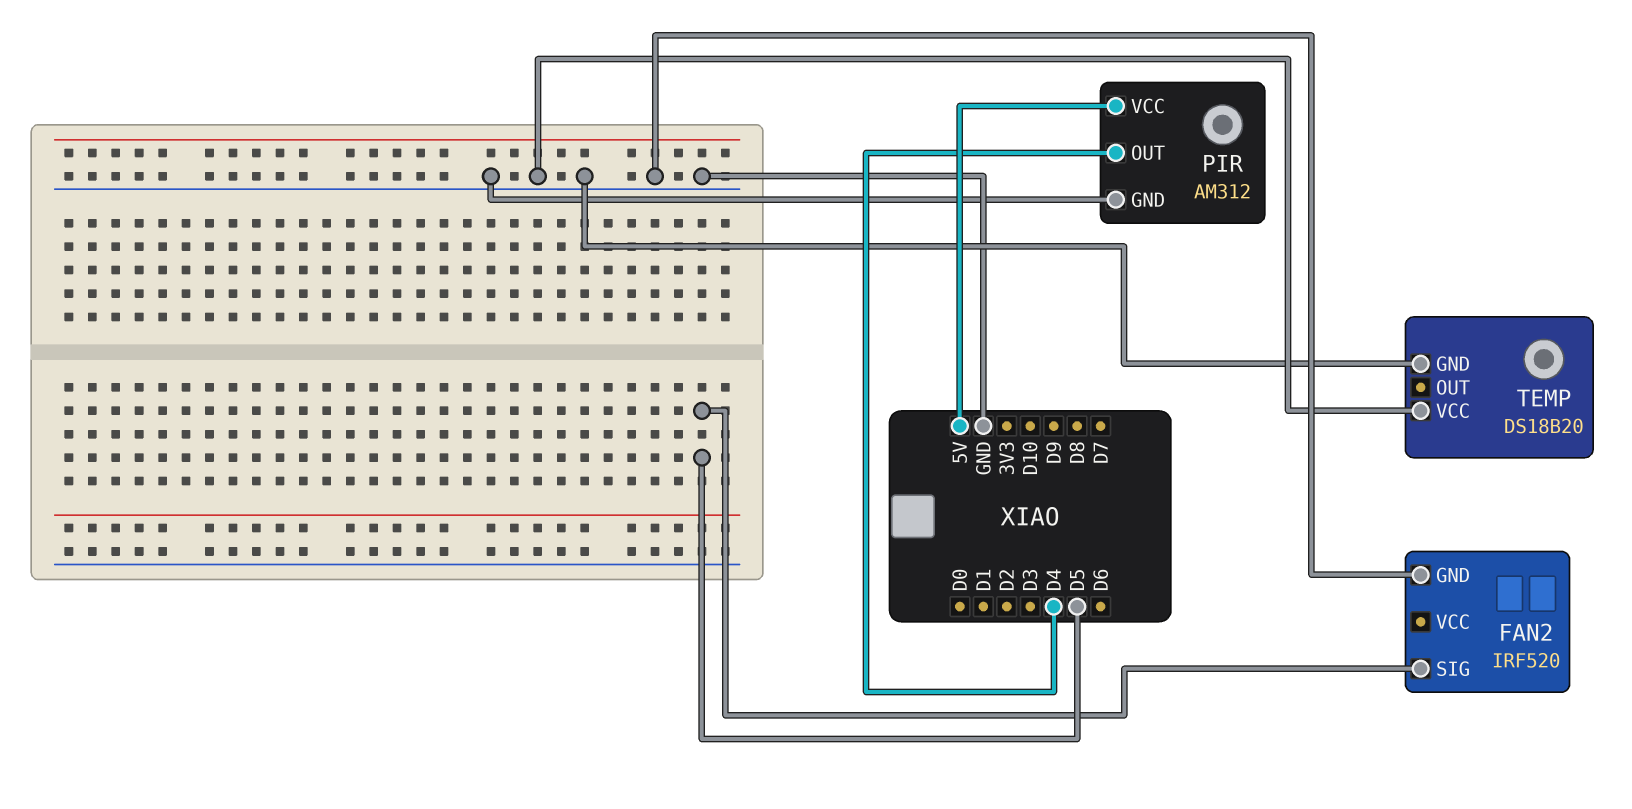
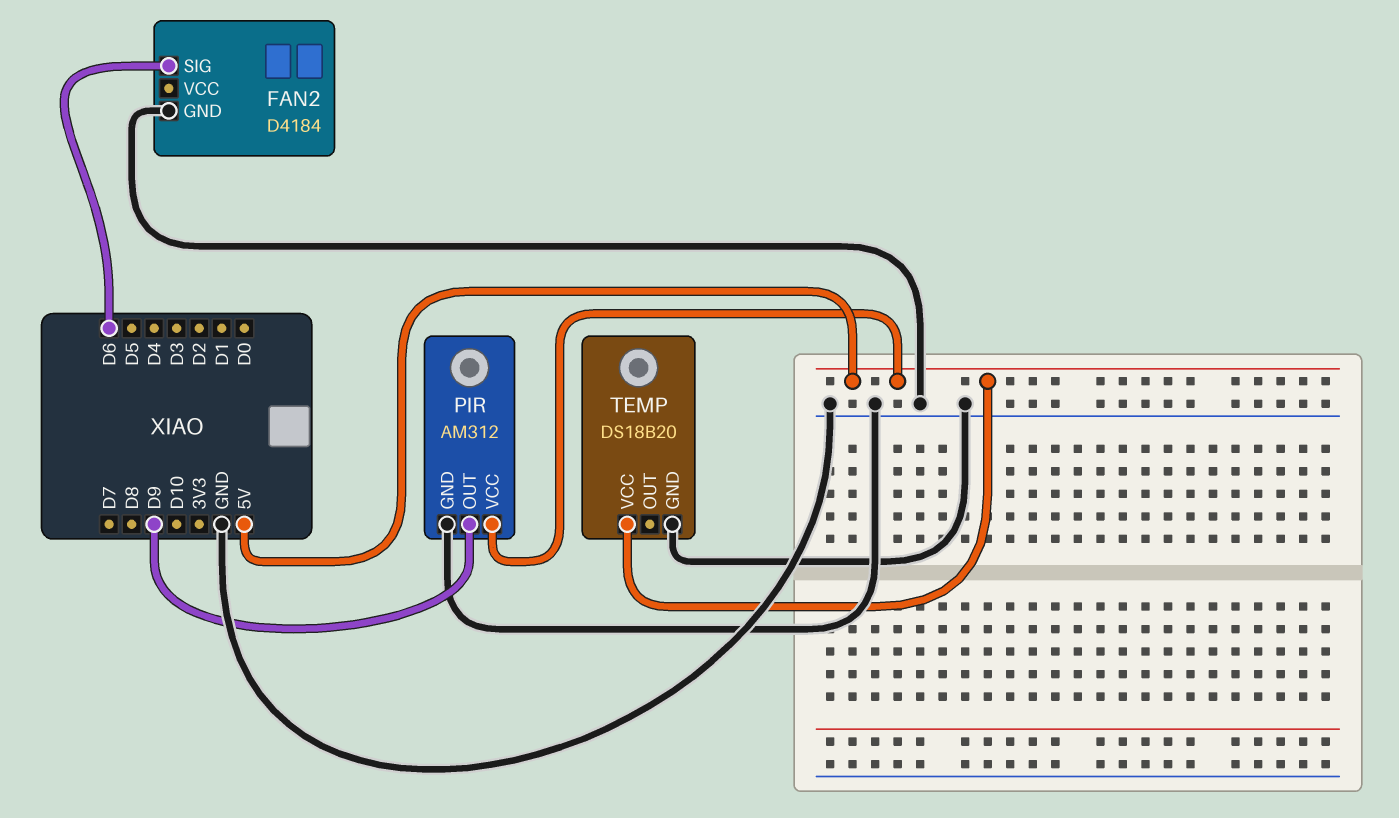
FAN2: IRF520 -> D4184
FAN2 pin SIG: D5 -> D6
PIR pin OUT: D4 -> D9
TEMP pin VCC: GND -> 5V

